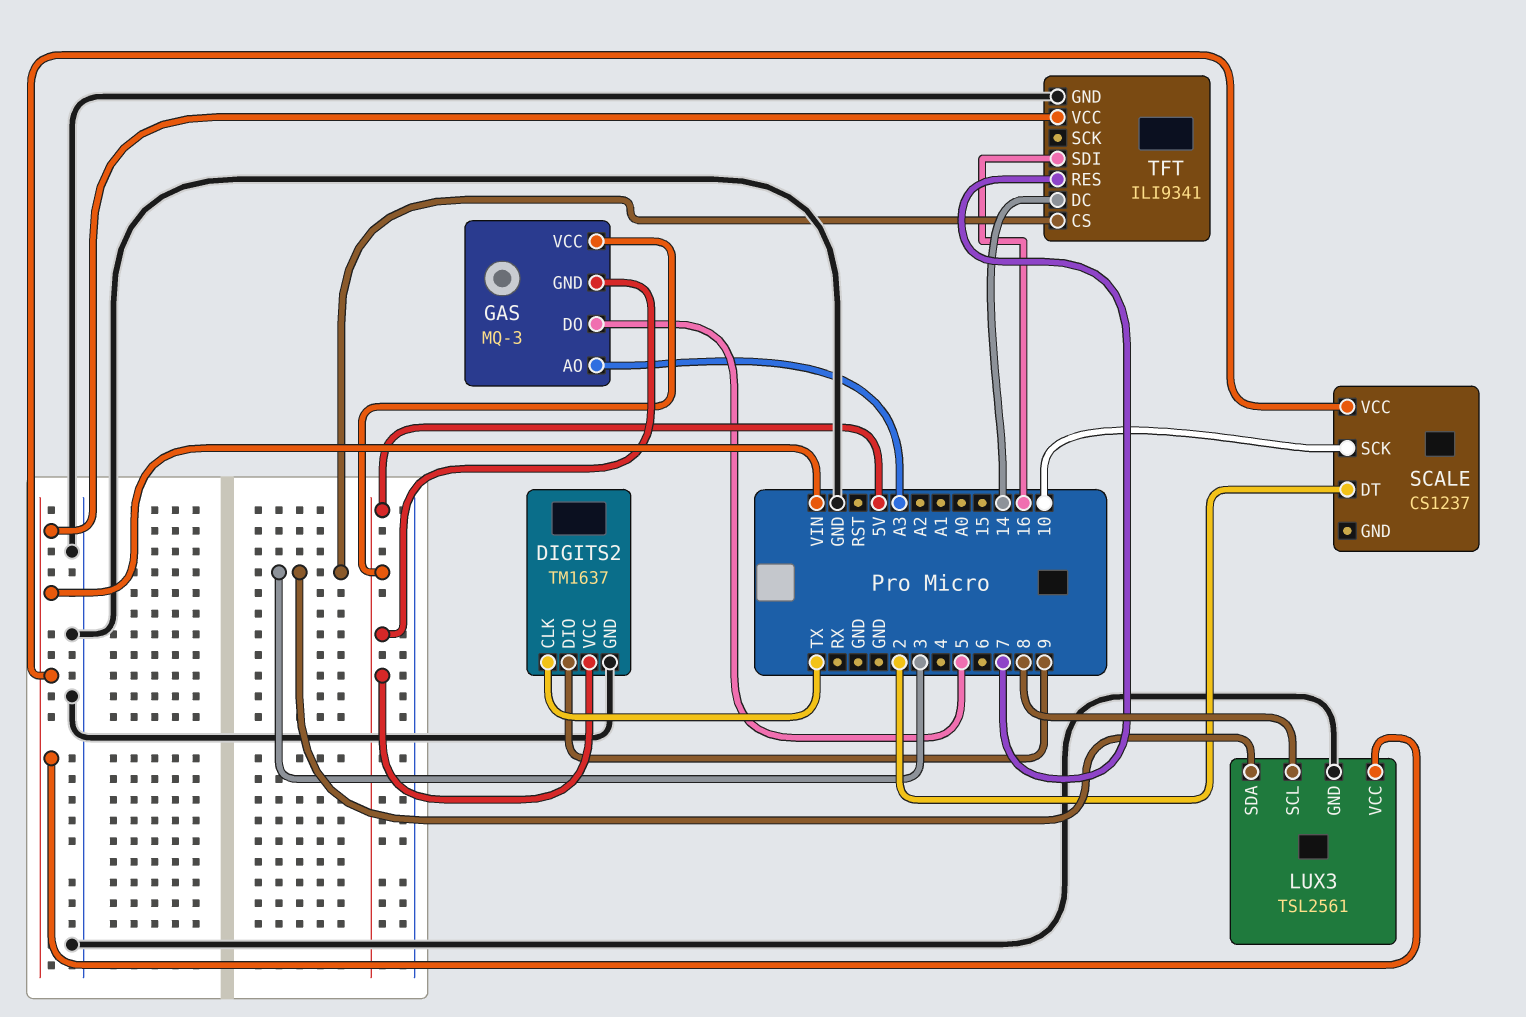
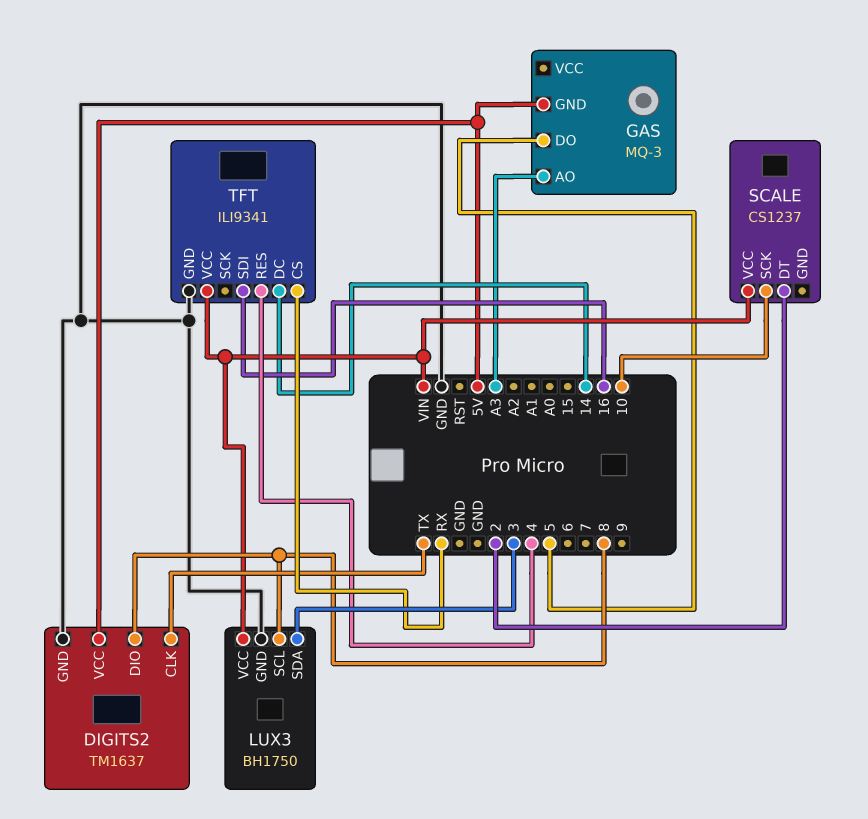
DIGITS2 pin DIO: 9 -> 8
GAS pin VCC: 5V -> none
LUX3: TSL2561 -> BH1750
TFT pin CS: 3 -> RX
TFT pin RES: 7 -> 4

